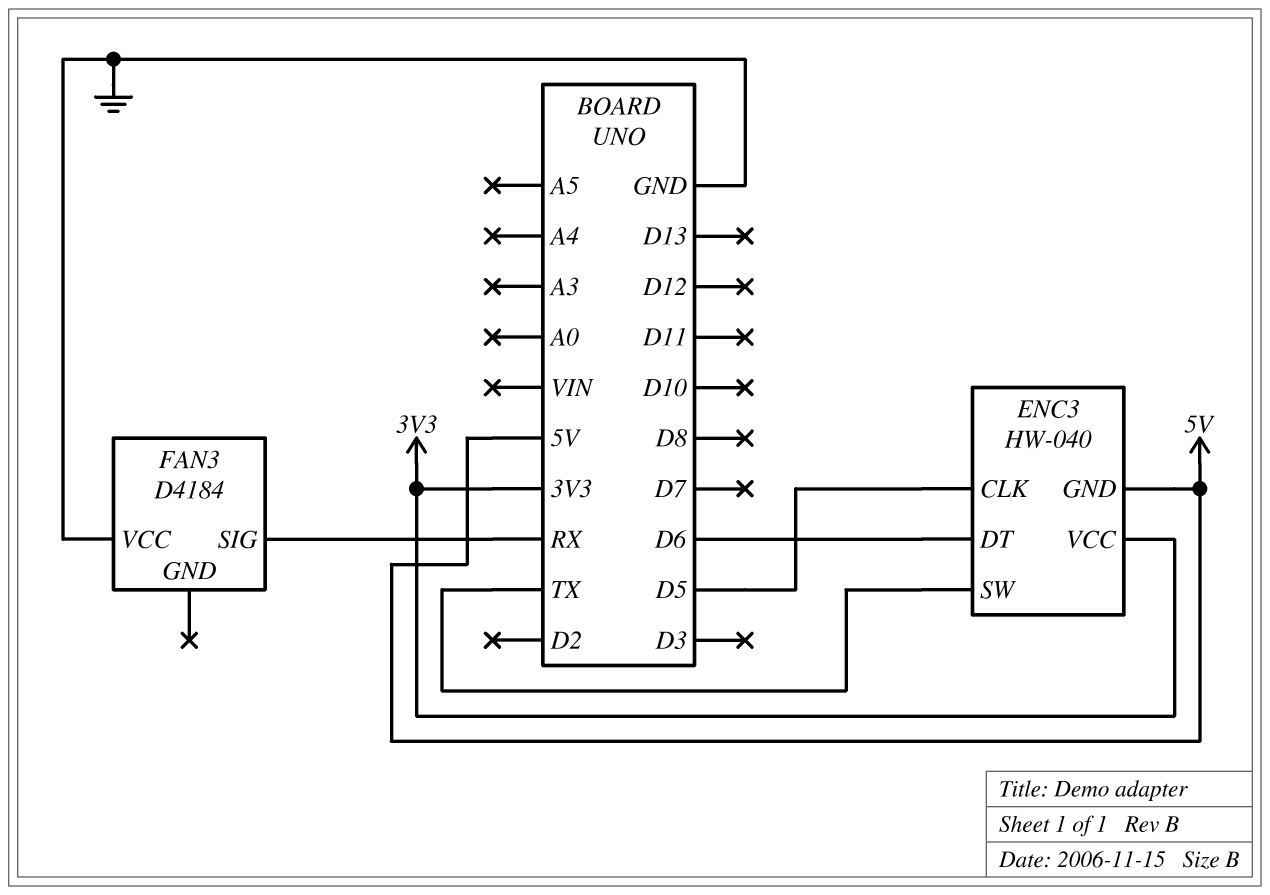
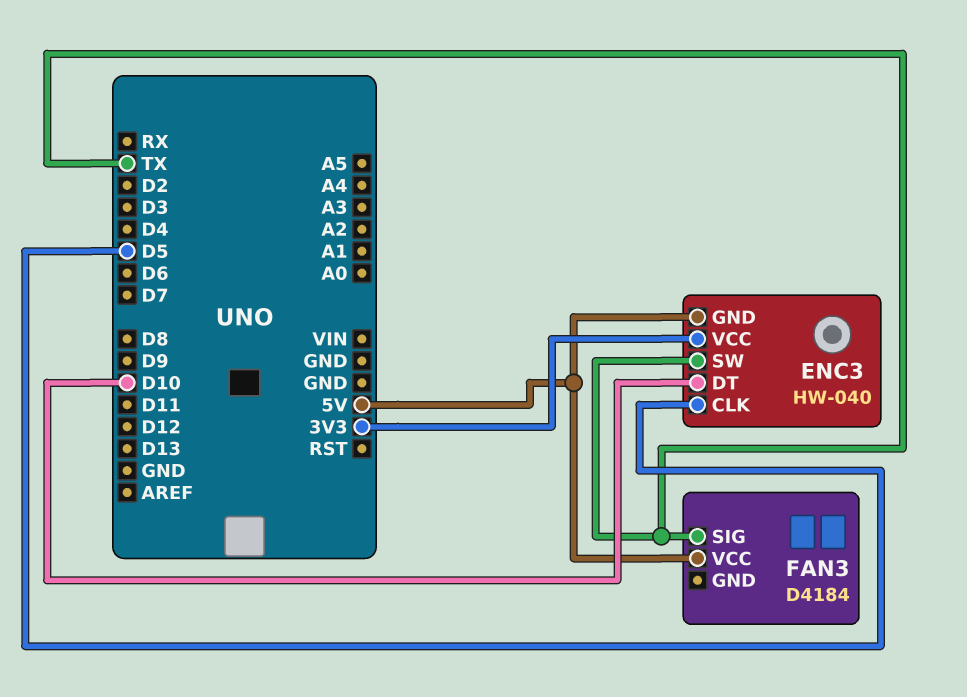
ENC3 pin DT: D6 -> D10
FAN3 pin SIG: RX -> TX
FAN3 pin VCC: GND -> 5V

